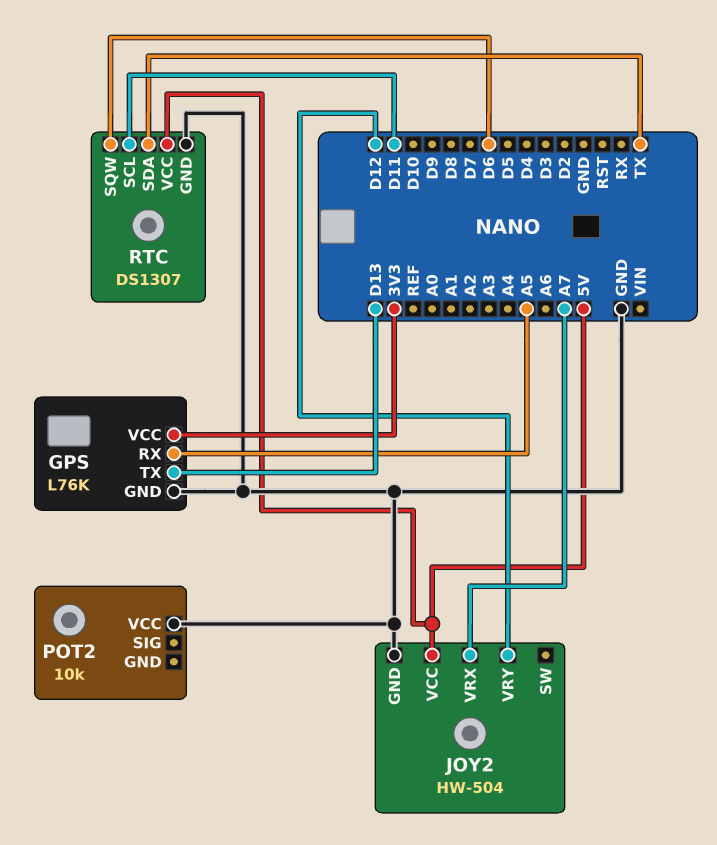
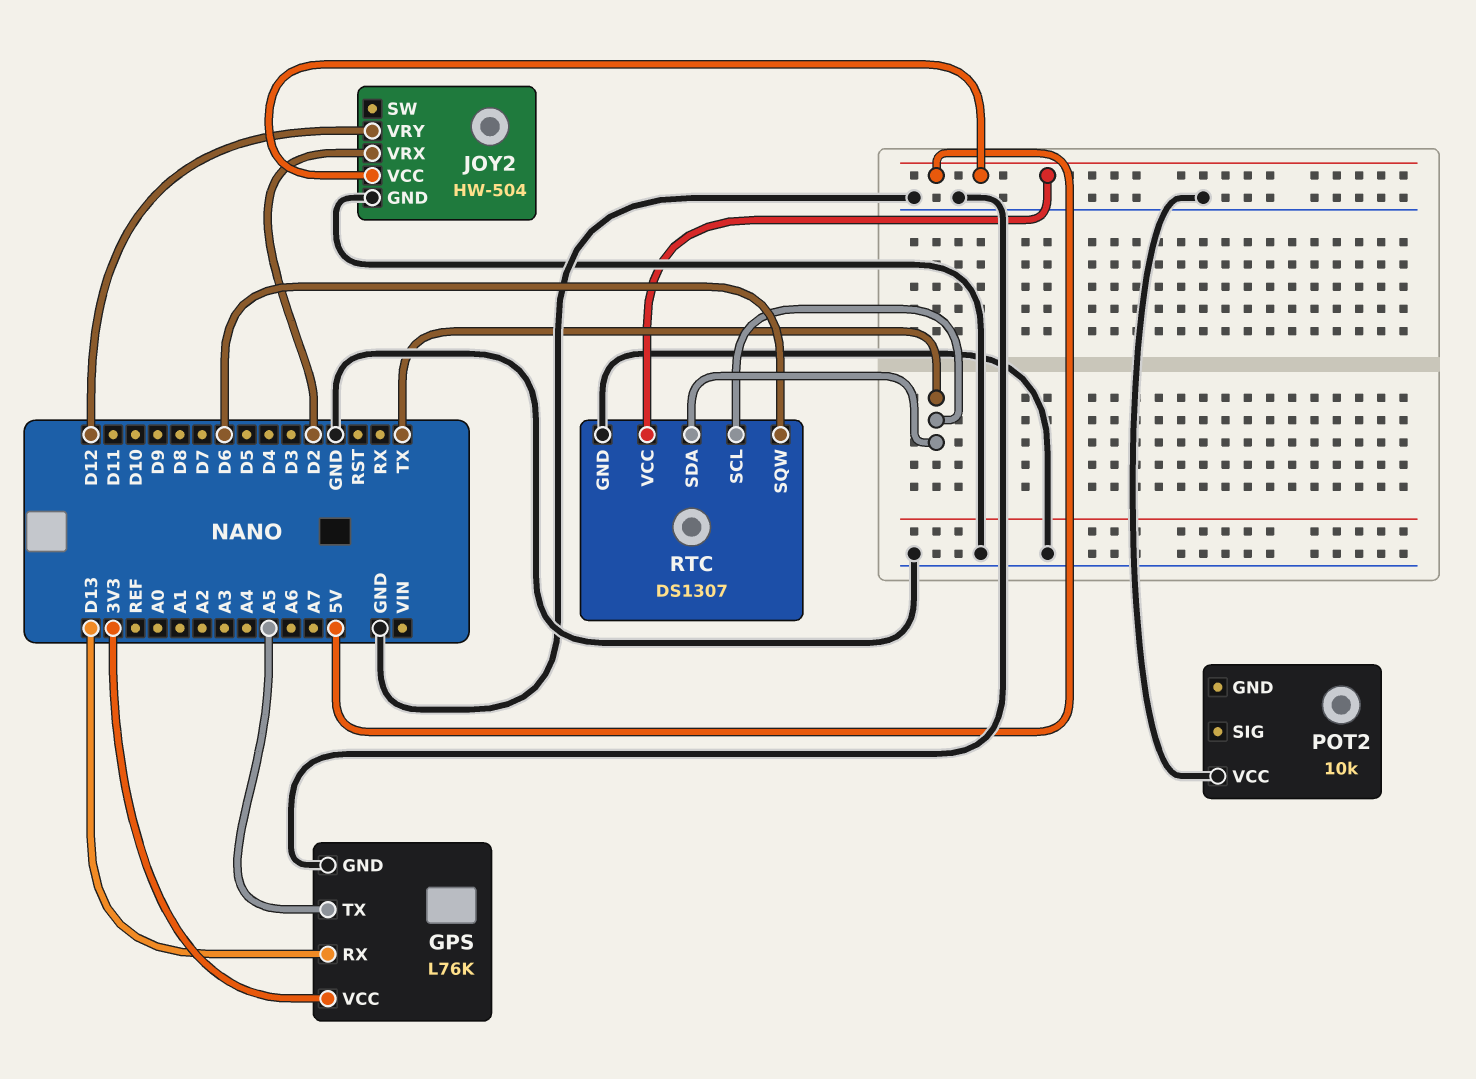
GPS pin RX: A5 -> D13
GPS pin TX: D13 -> A5
JOY2 pin VRX: A7 -> D2
RTC pin SCL: D11 -> TX

